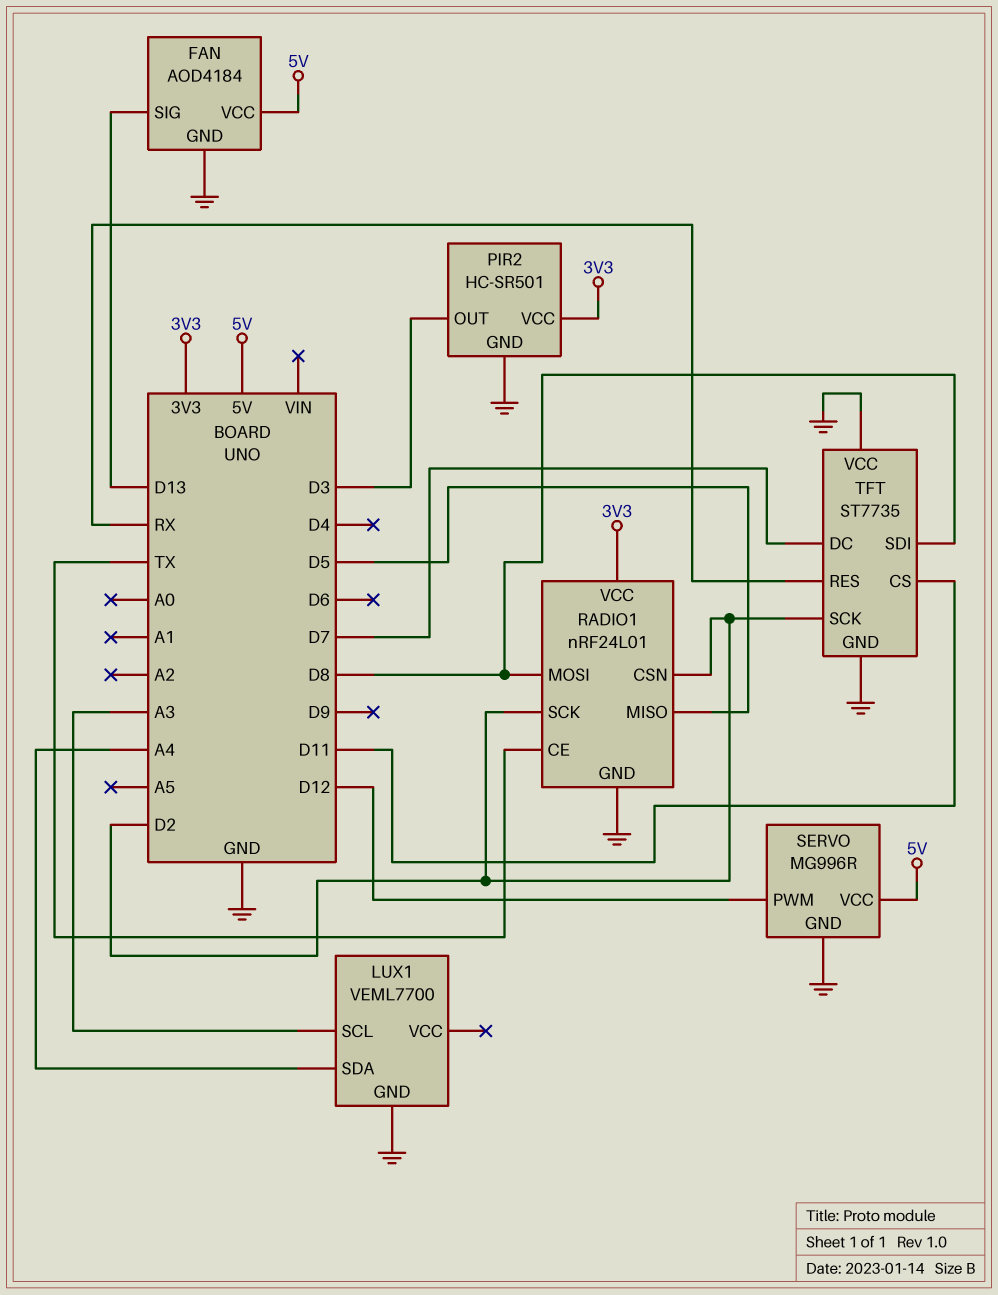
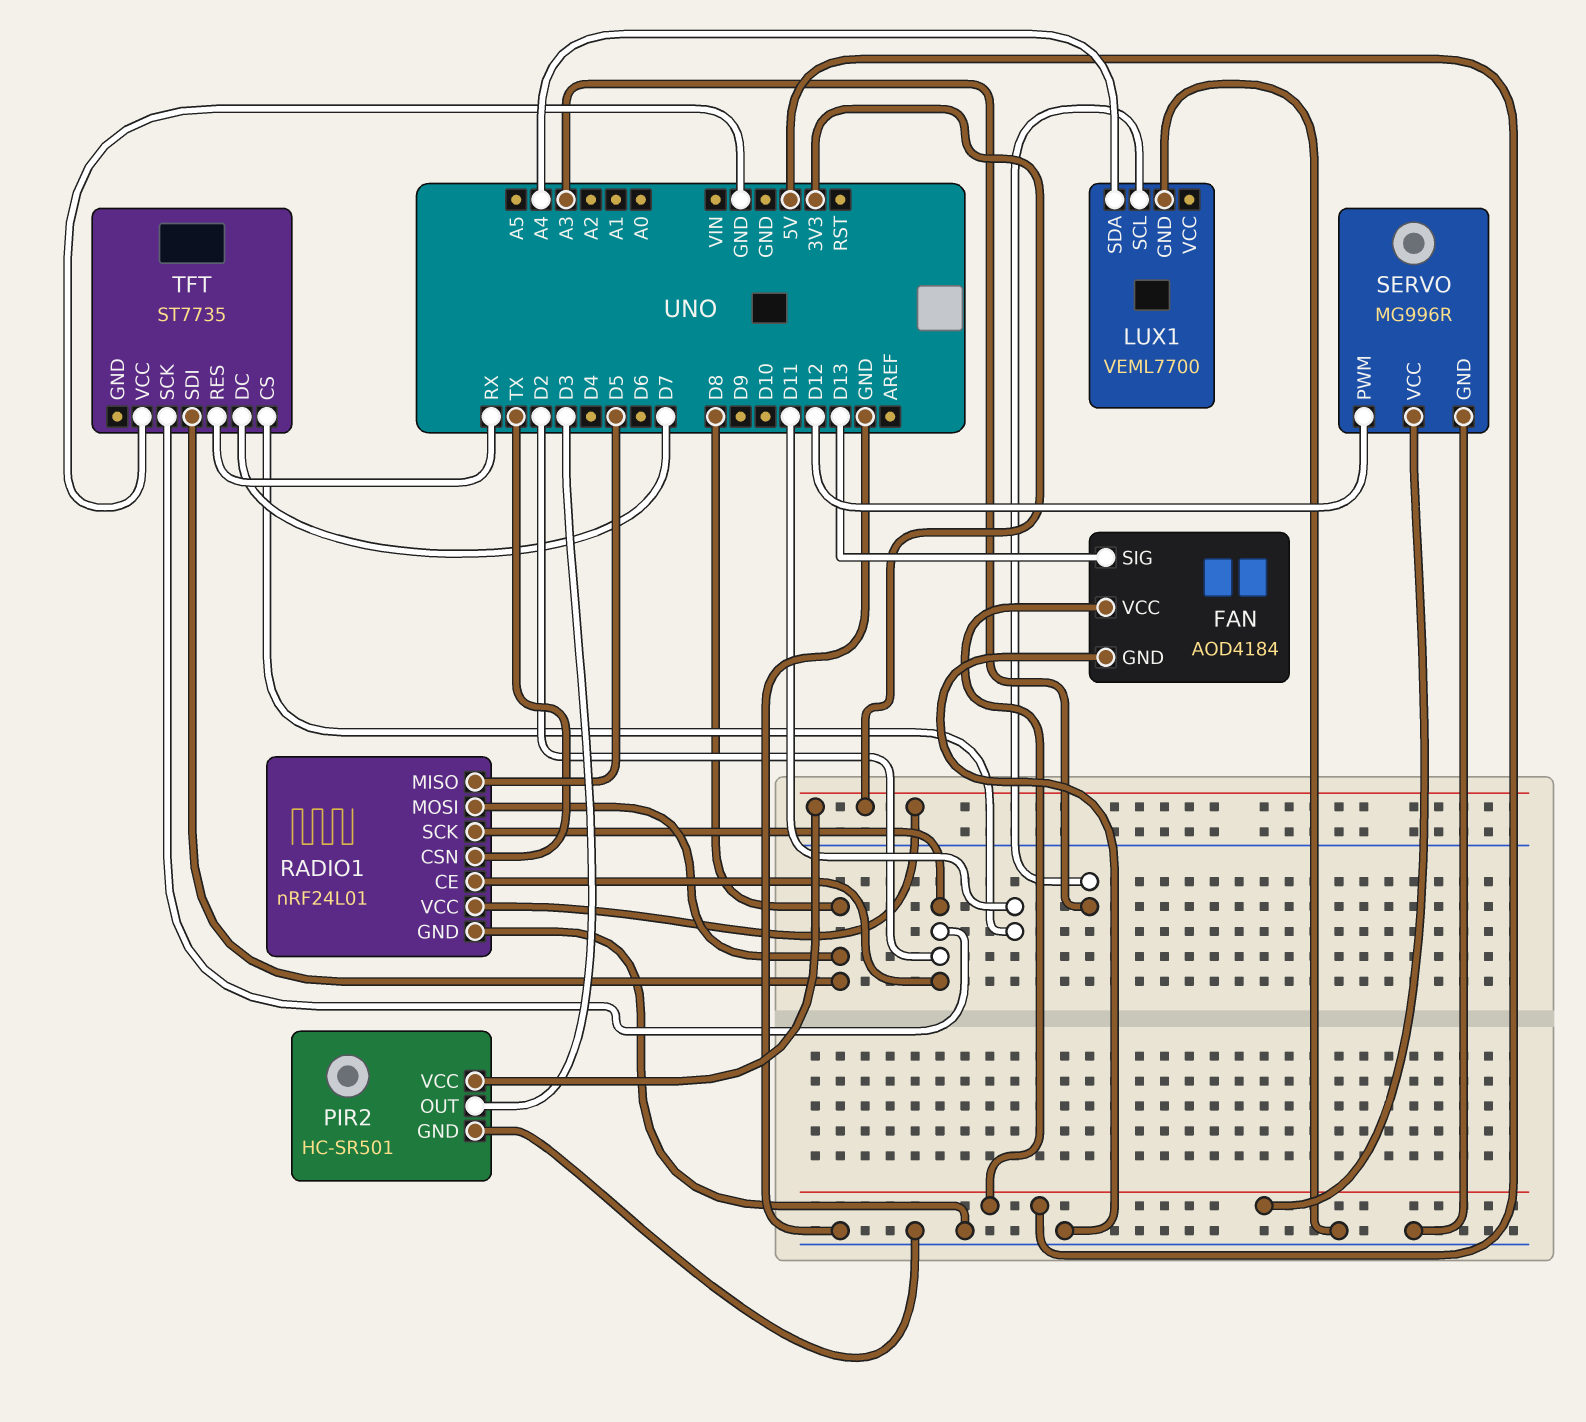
RADIO1 pin CE: TX -> D2
RADIO1 pin CSN: D2 -> TX
TFT pin GND: GND -> none

